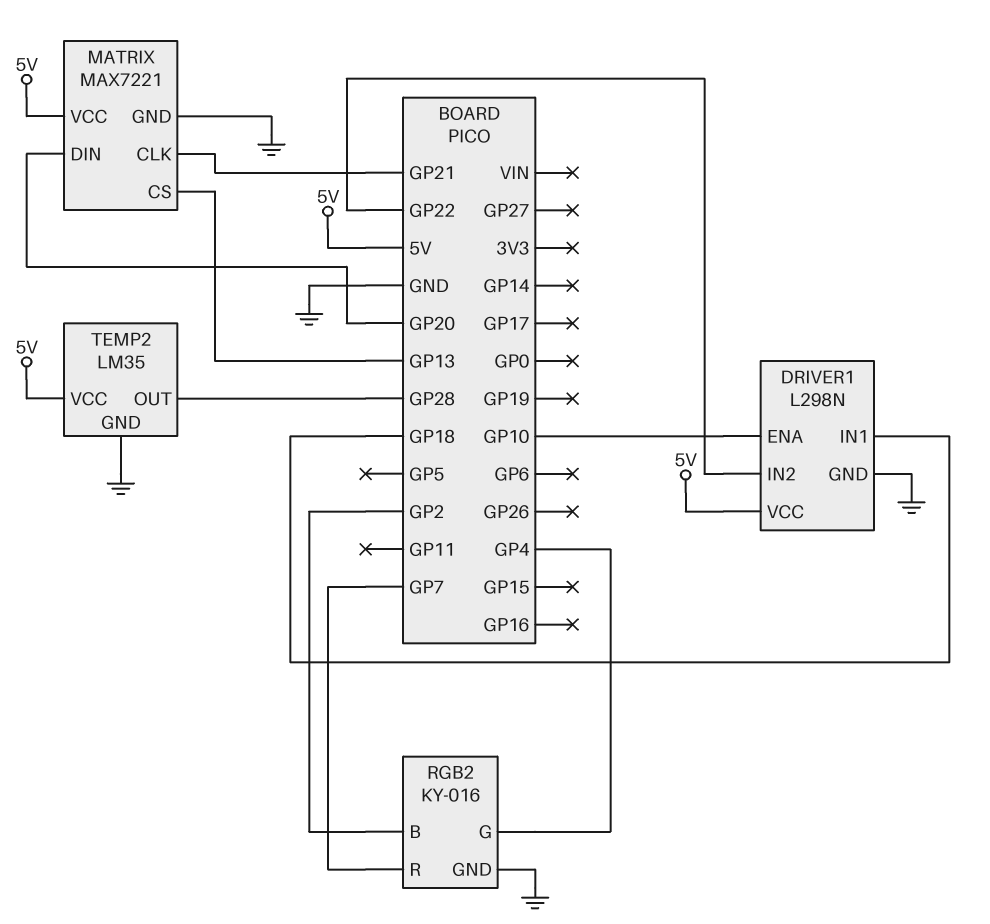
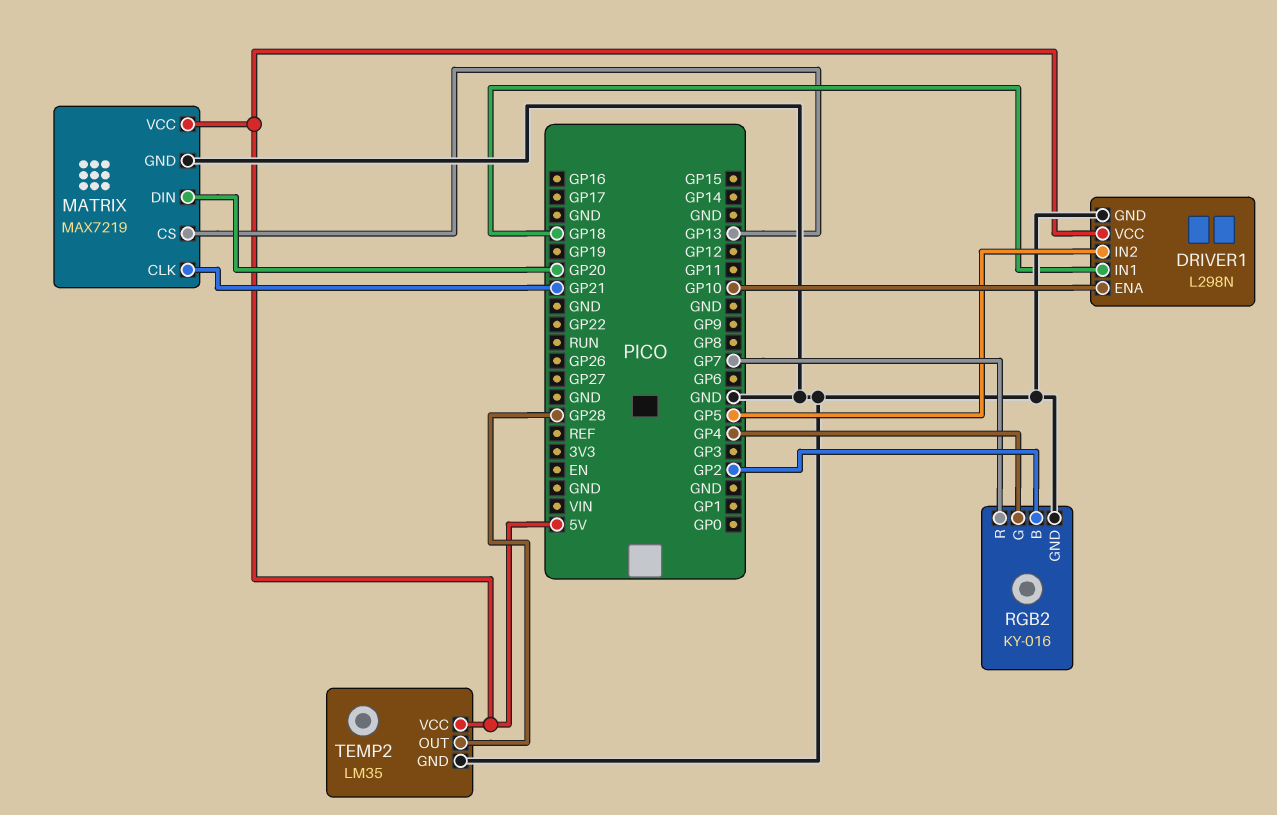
DRIVER1 pin IN2: GP22 -> GP5
MATRIX: MAX7221 -> MAX7219

